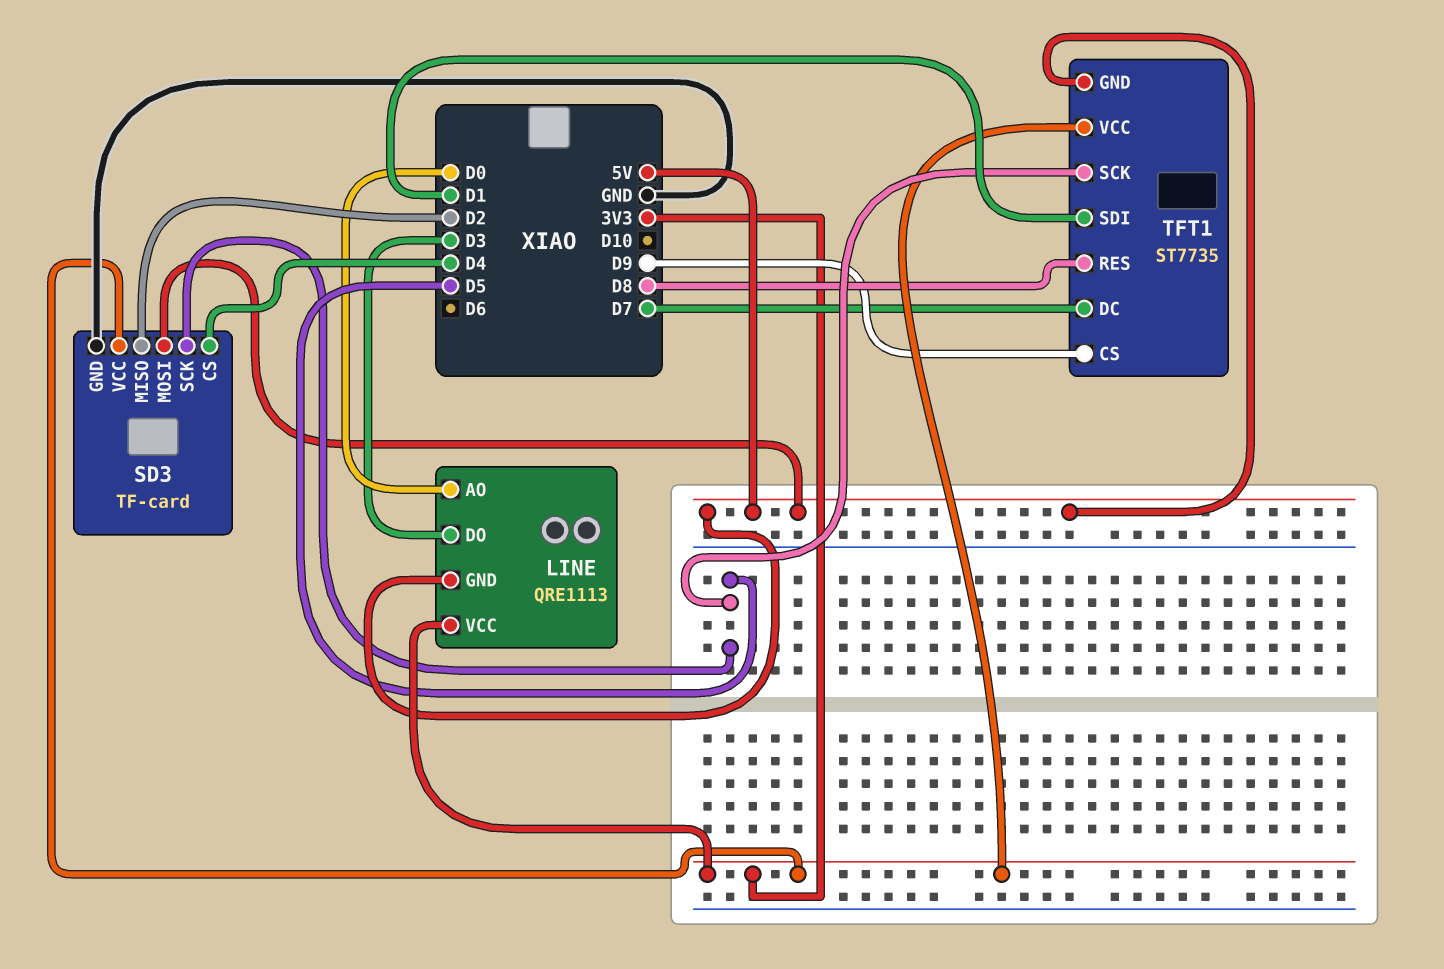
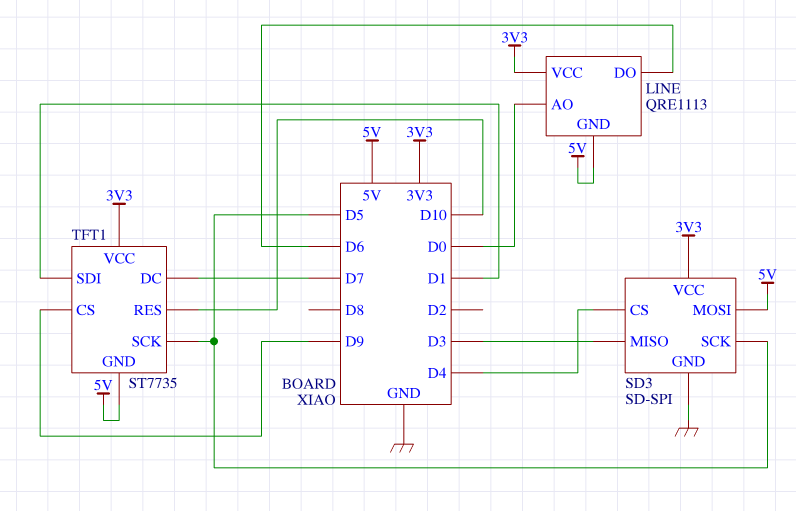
LINE pin DO: D3 -> D6
SD3: TF-card -> SD-SPI
SD3 pin MISO: D2 -> D3
TFT1 pin RES: D8 -> D10

